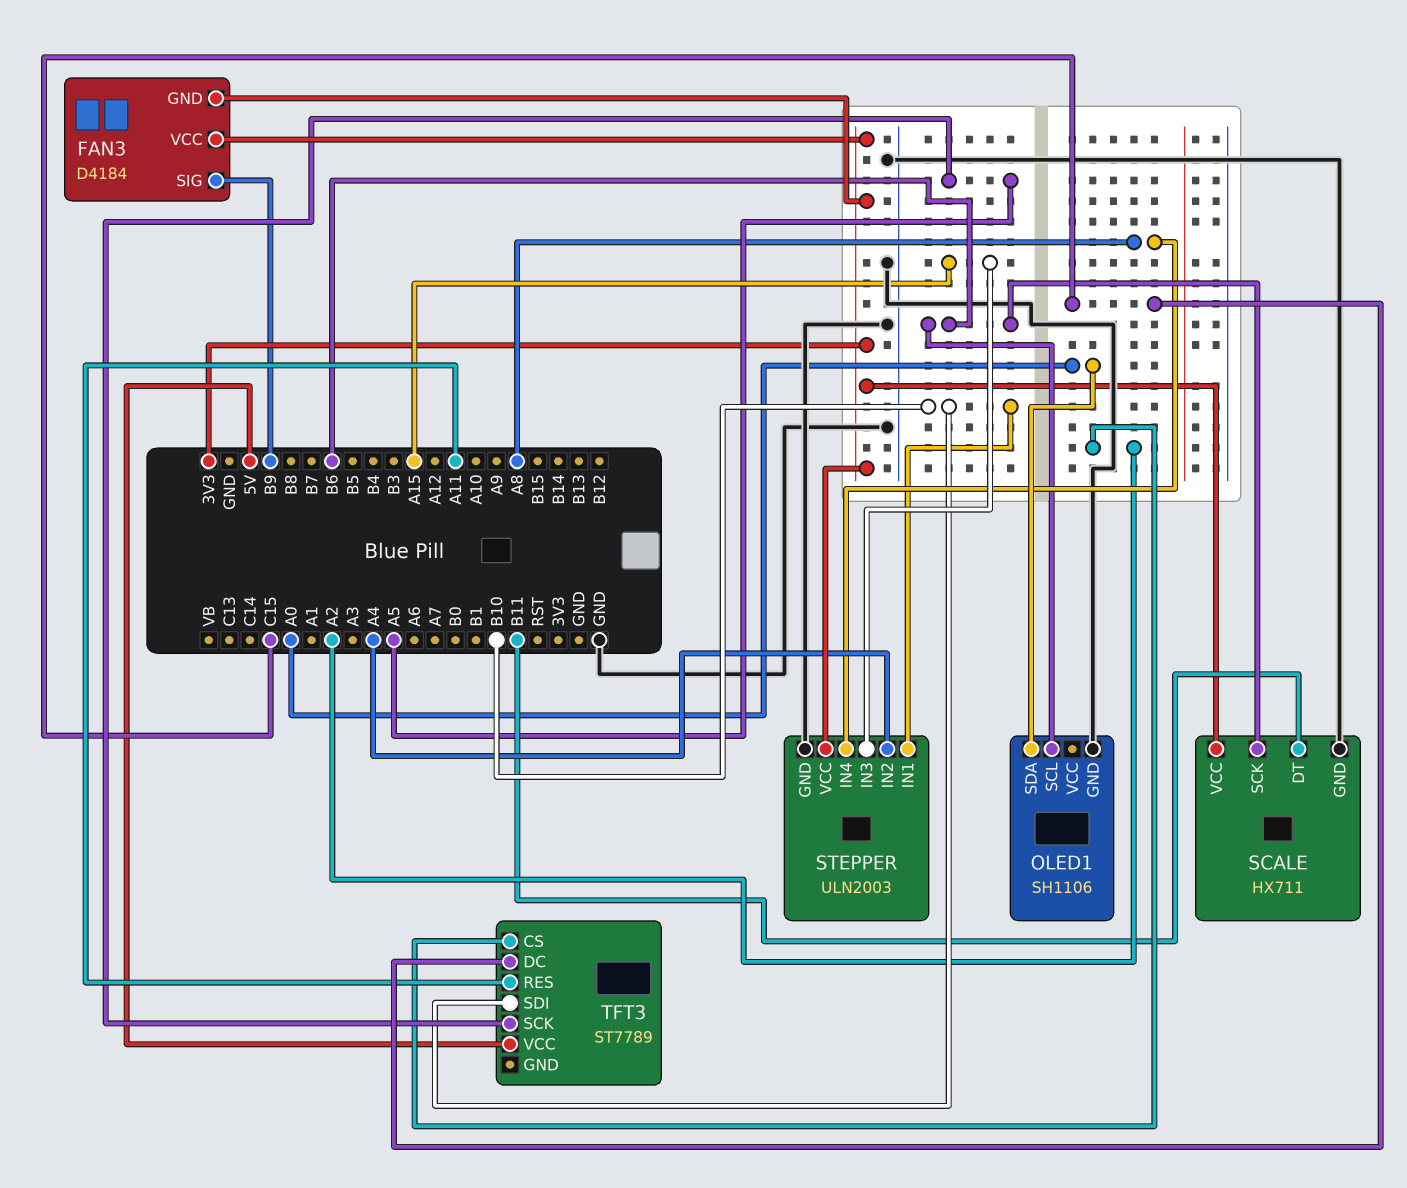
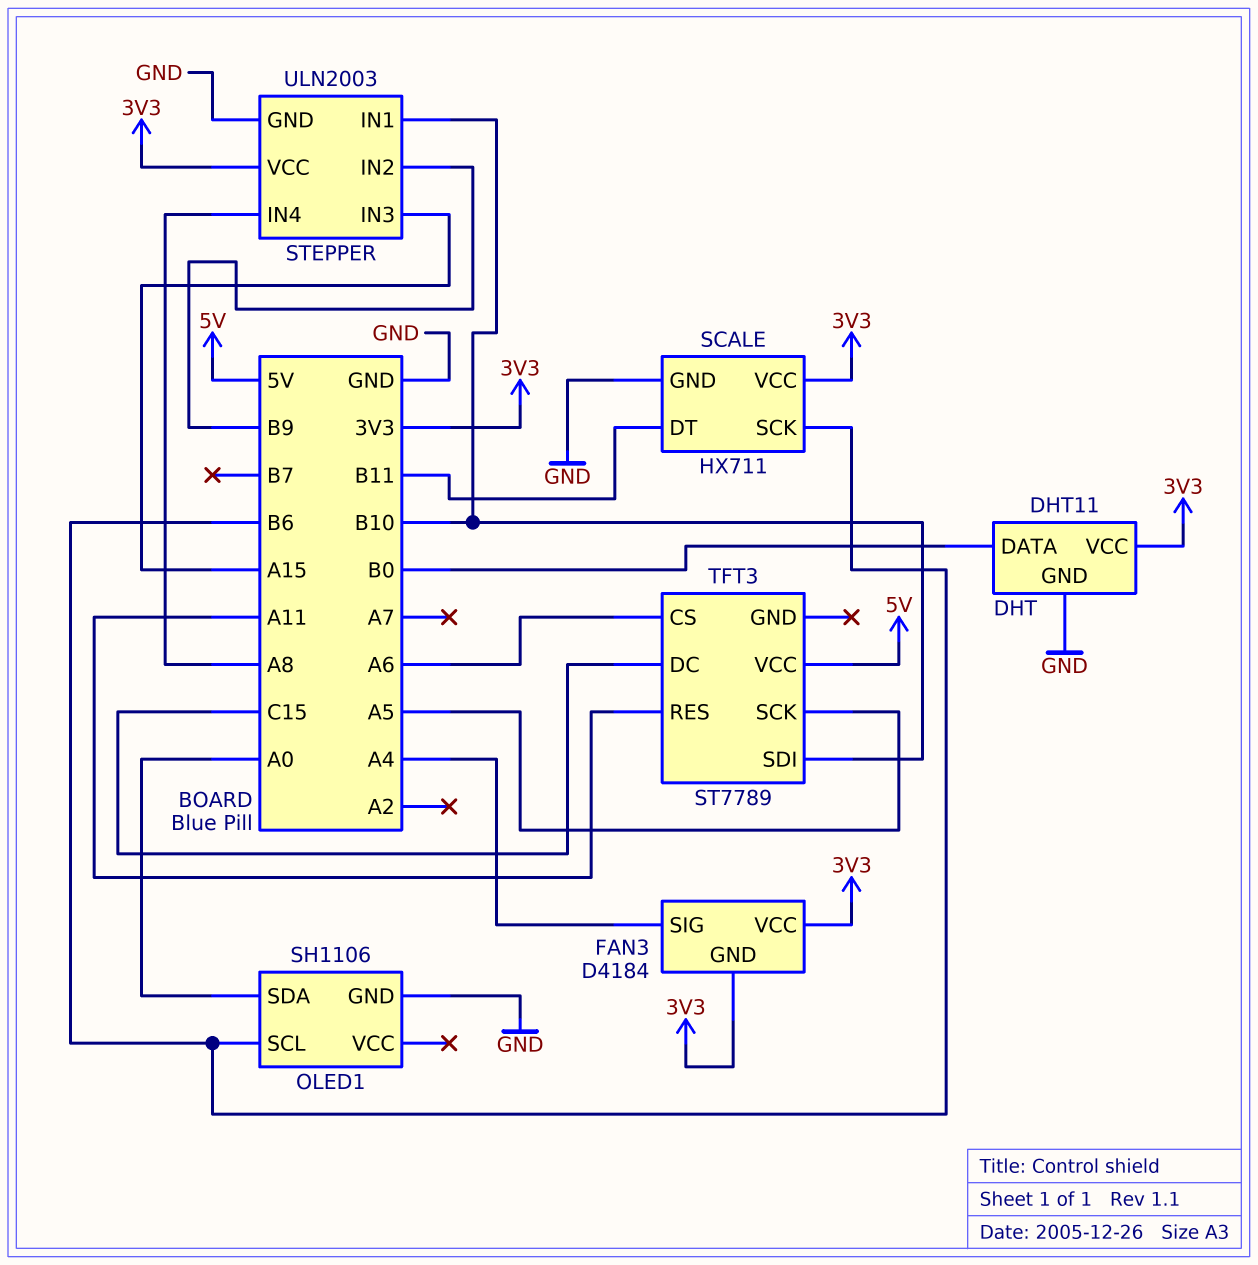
DHT: none -> DHT11
DHT pin DATA: none -> B0
DHT pin GND: none -> GND
DHT pin VCC: none -> 3V3
FAN3 pin SIG: B9 -> A4
STEPPER pin IN2: A4 -> B9
TFT3 pin CS: A2 -> A6

